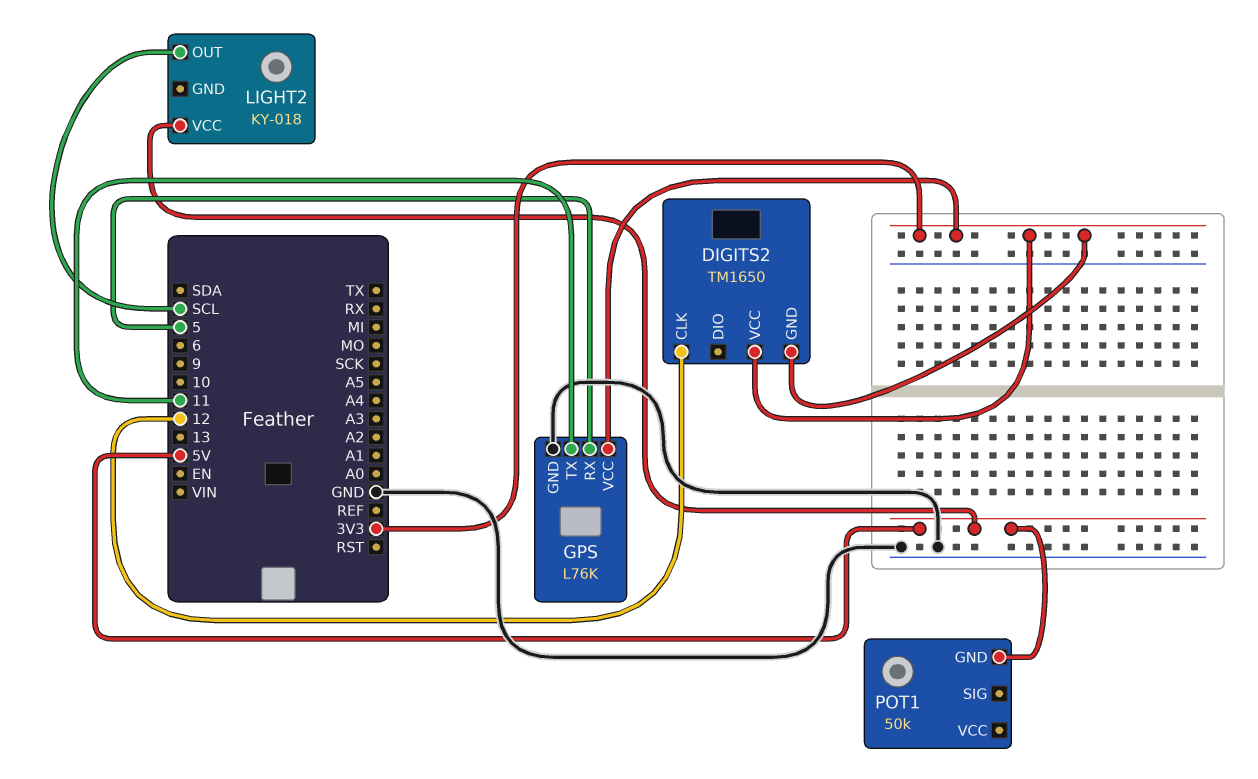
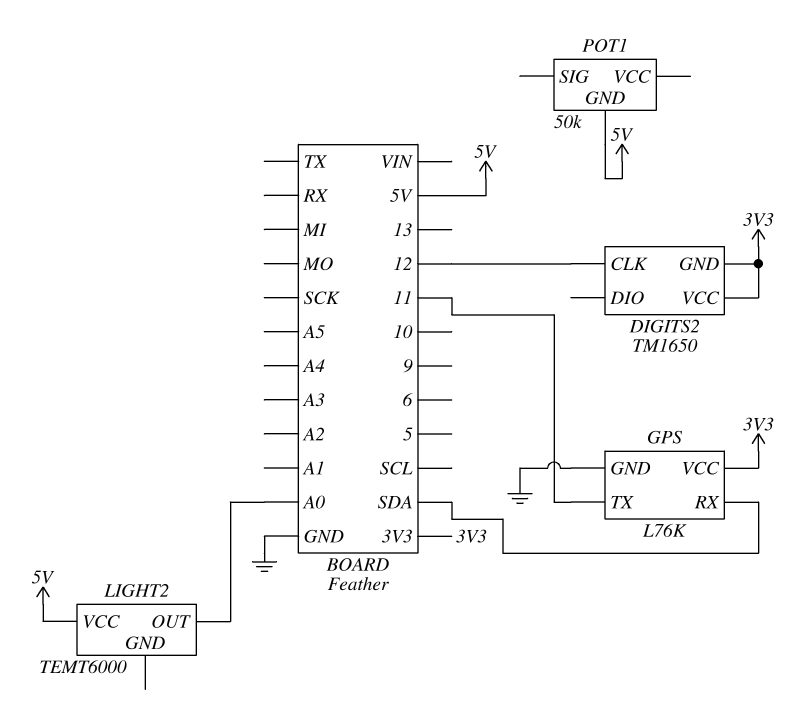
GPS pin RX: 5 -> SDA
LIGHT2: KY-018 -> TEMT6000
LIGHT2 pin OUT: SCL -> A0

